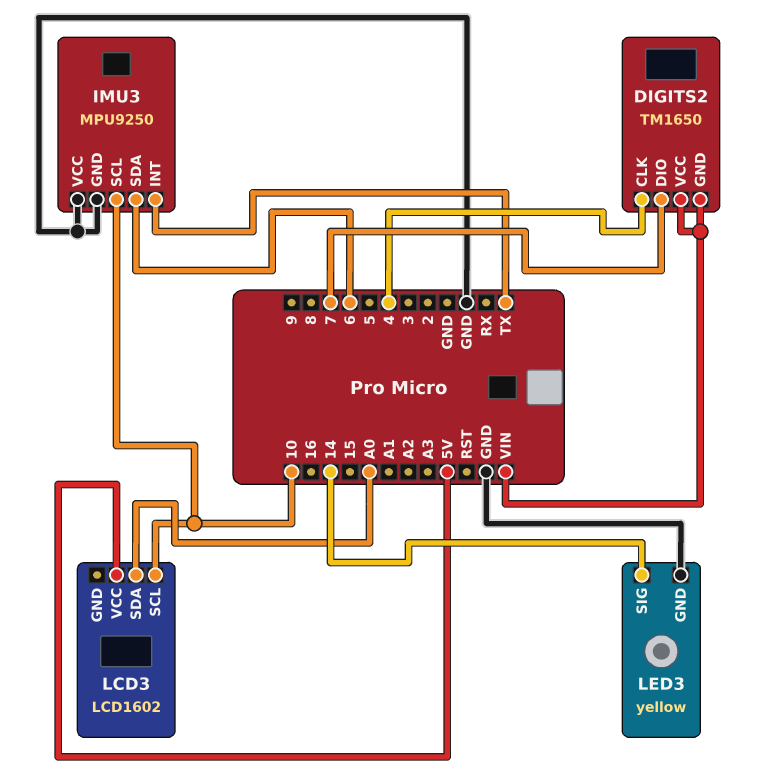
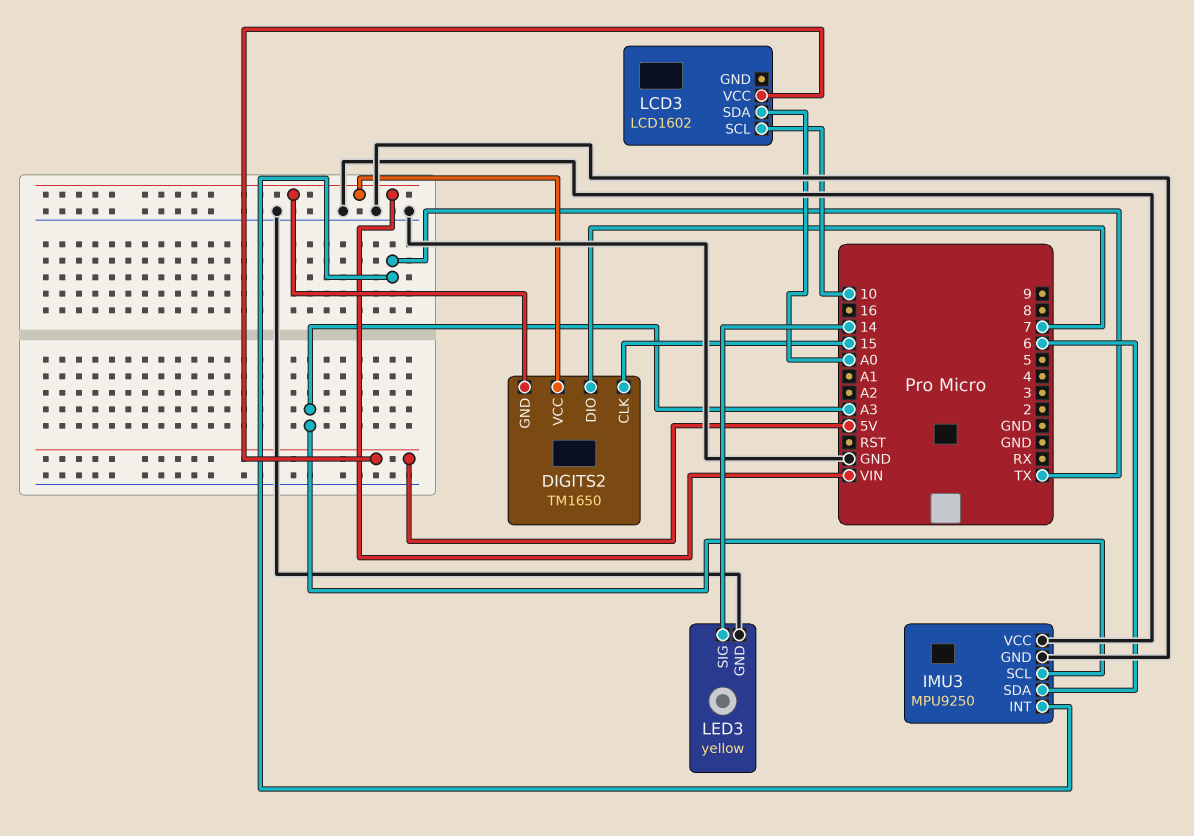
DIGITS2 pin CLK: 4 -> 15
IMU3 pin SCL: 10 -> A3

